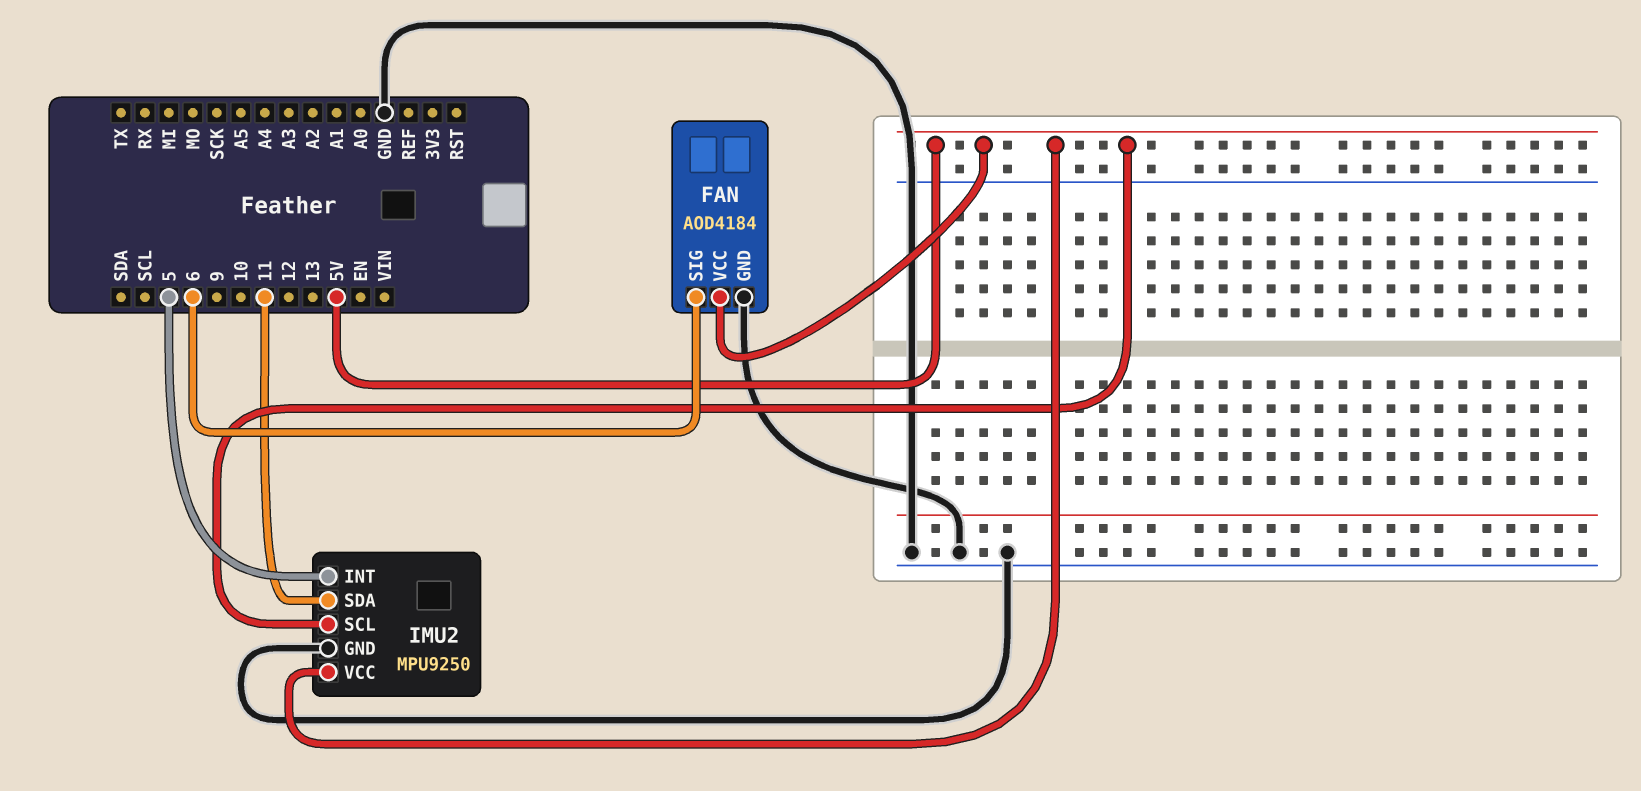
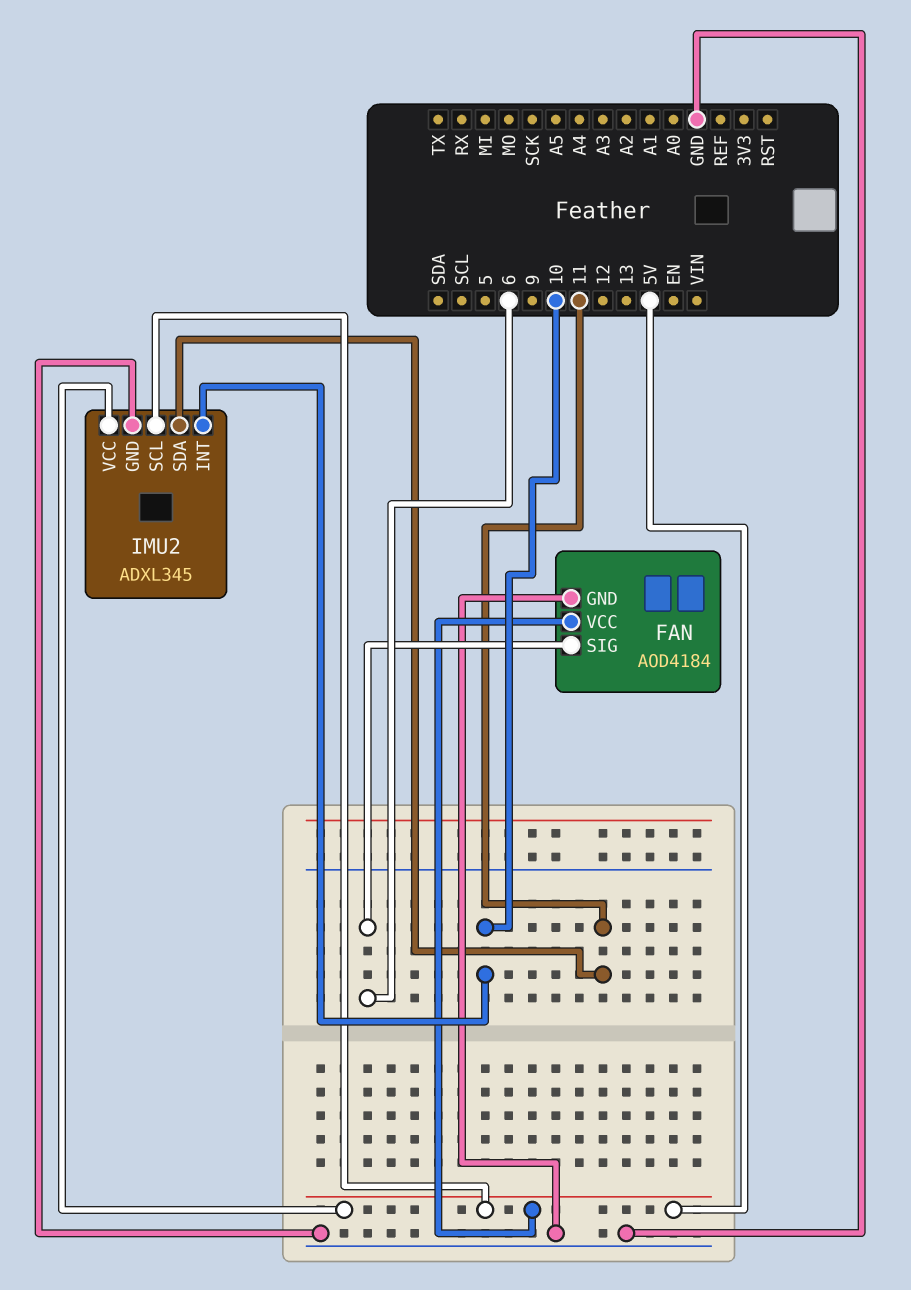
IMU2: MPU9250 -> ADXL345
IMU2 pin INT: 5 -> 10

